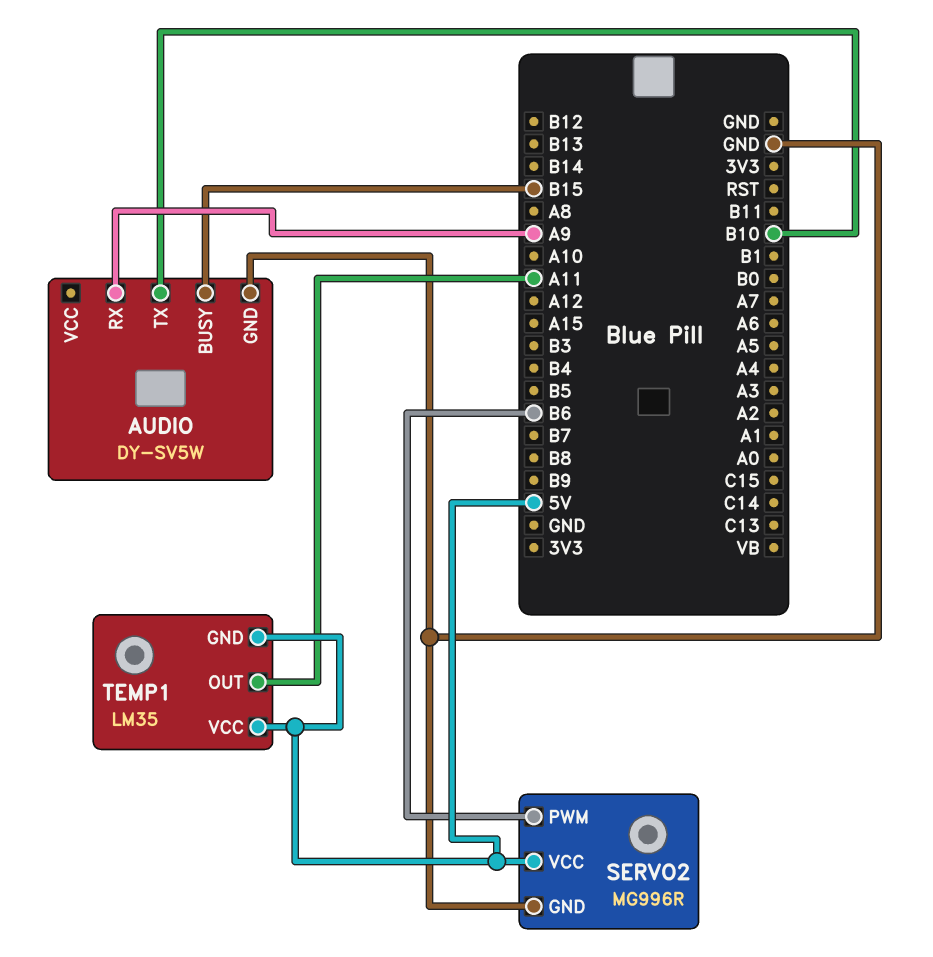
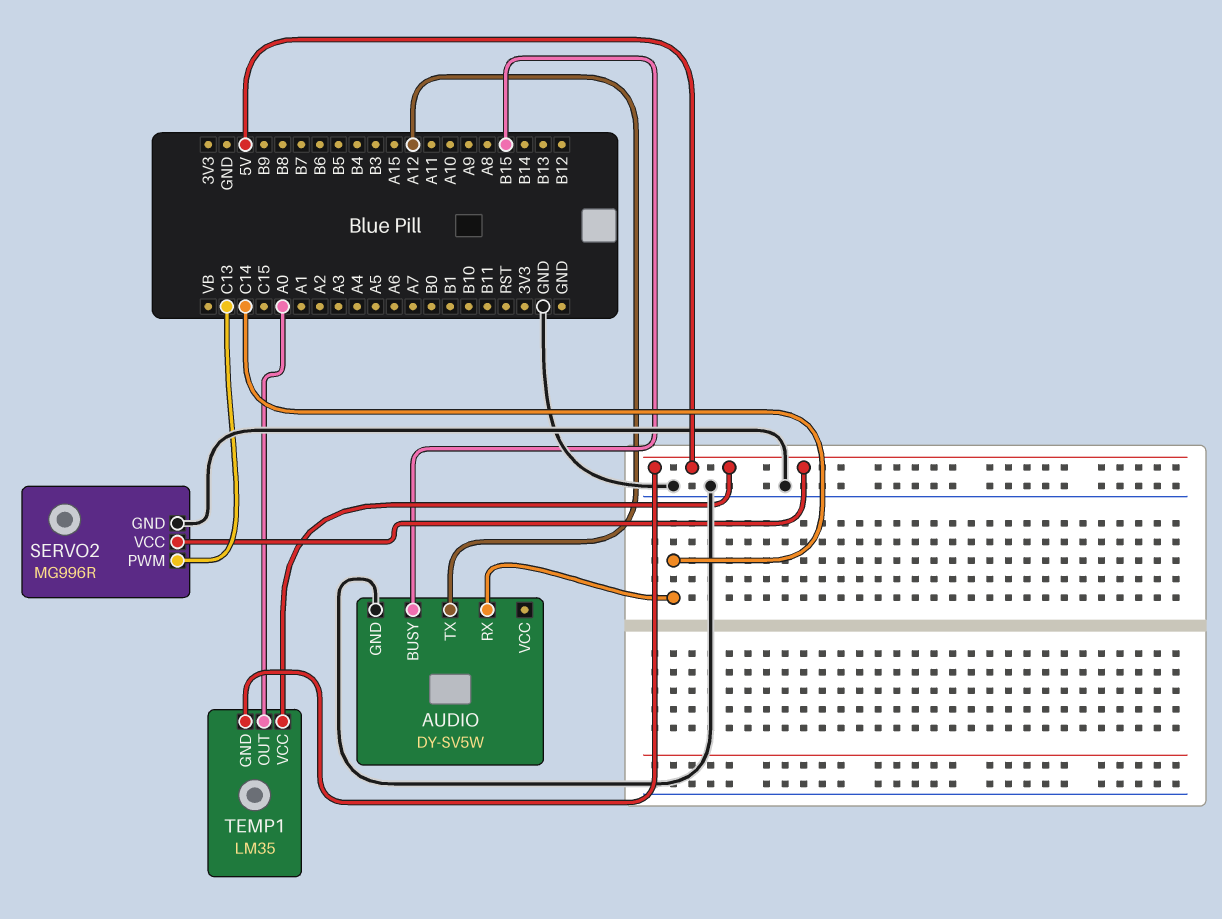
AUDIO pin RX: A9 -> C14
AUDIO pin TX: B10 -> A12
SERVO2 pin PWM: B6 -> C13
TEMP1 pin OUT: A11 -> A0

